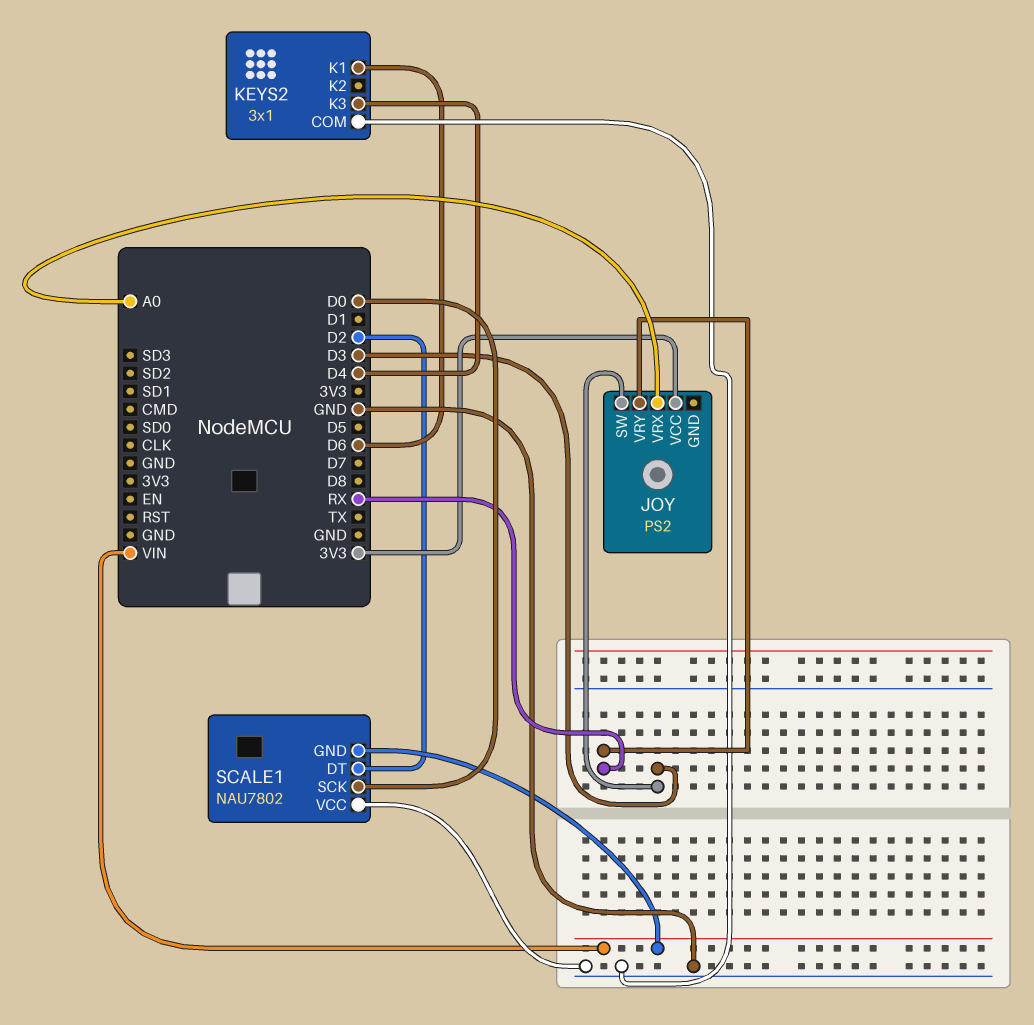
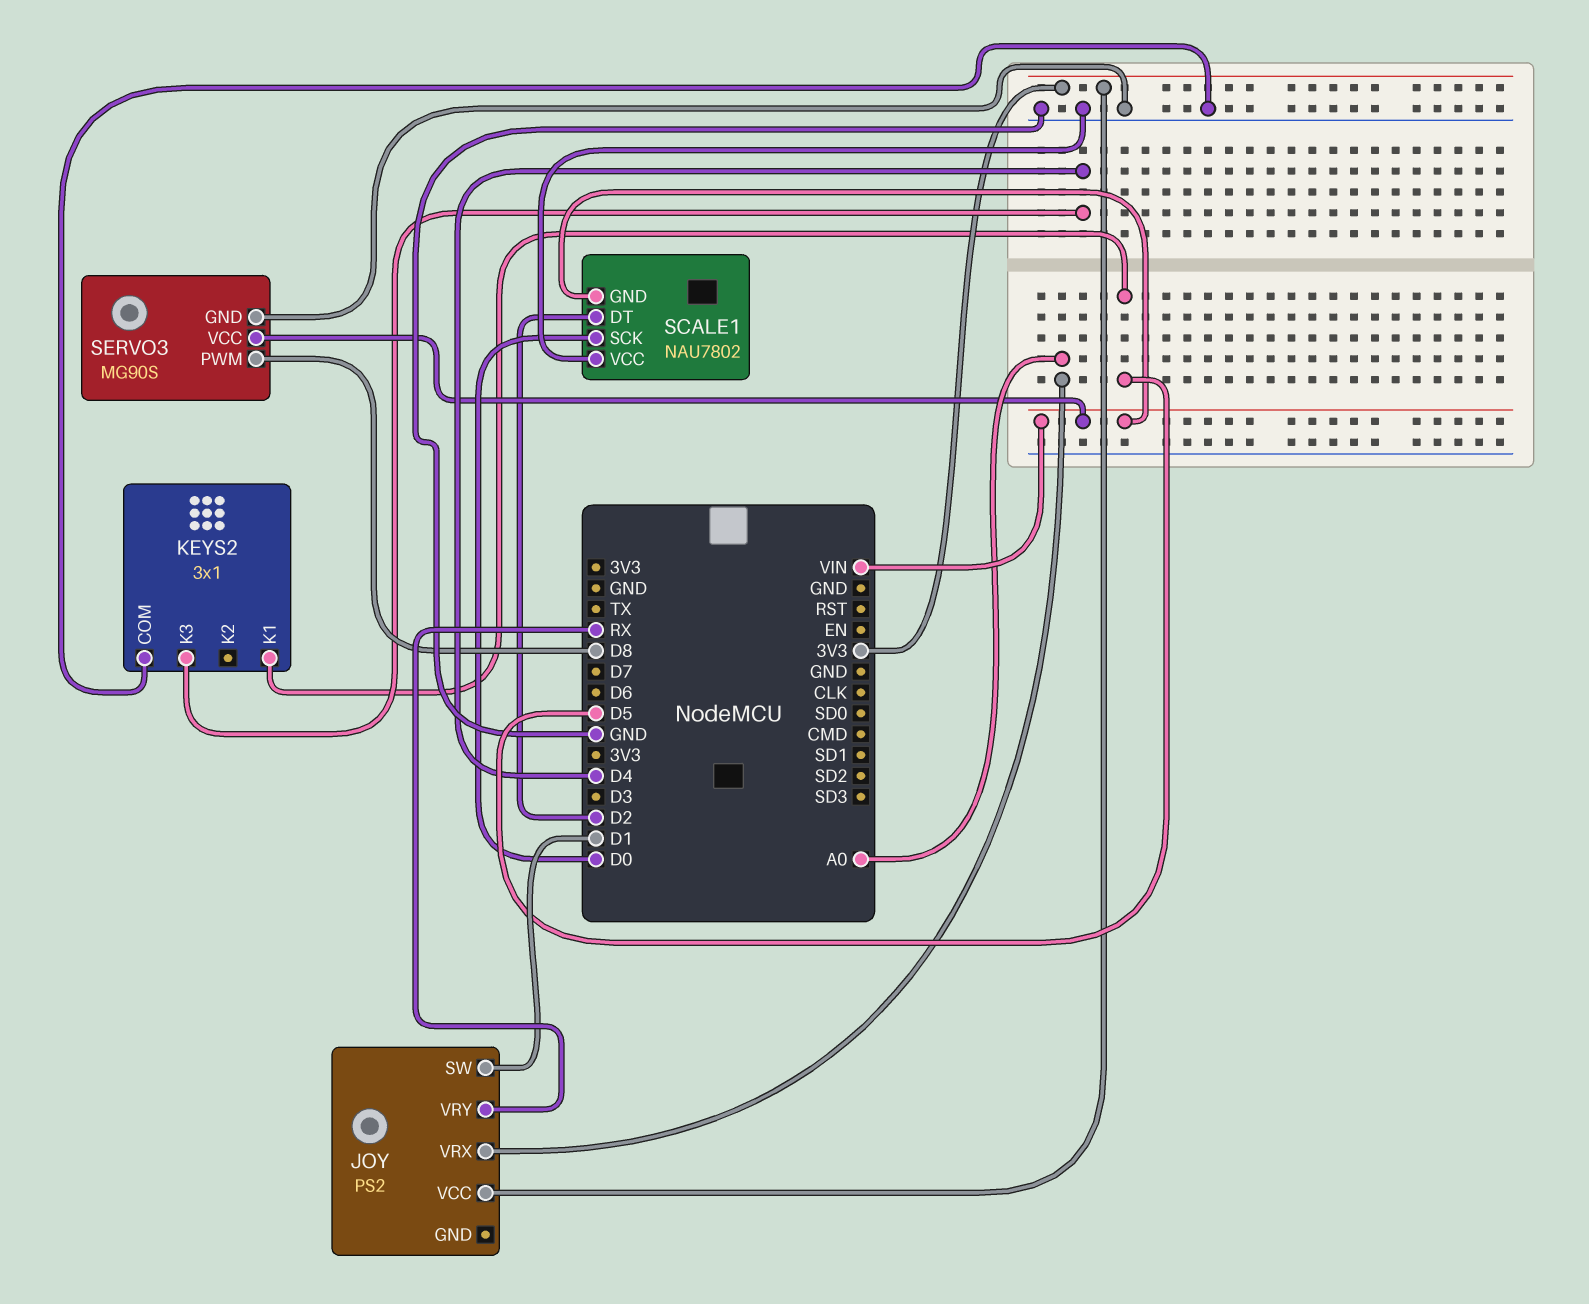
JOY pin SW: D3 -> D1
KEYS2 pin K1: D6 -> D5
SERVO3: none -> MG90S
SERVO3 pin GND: none -> GND
SERVO3 pin PWM: none -> D8
SERVO3 pin VCC: none -> VIN

